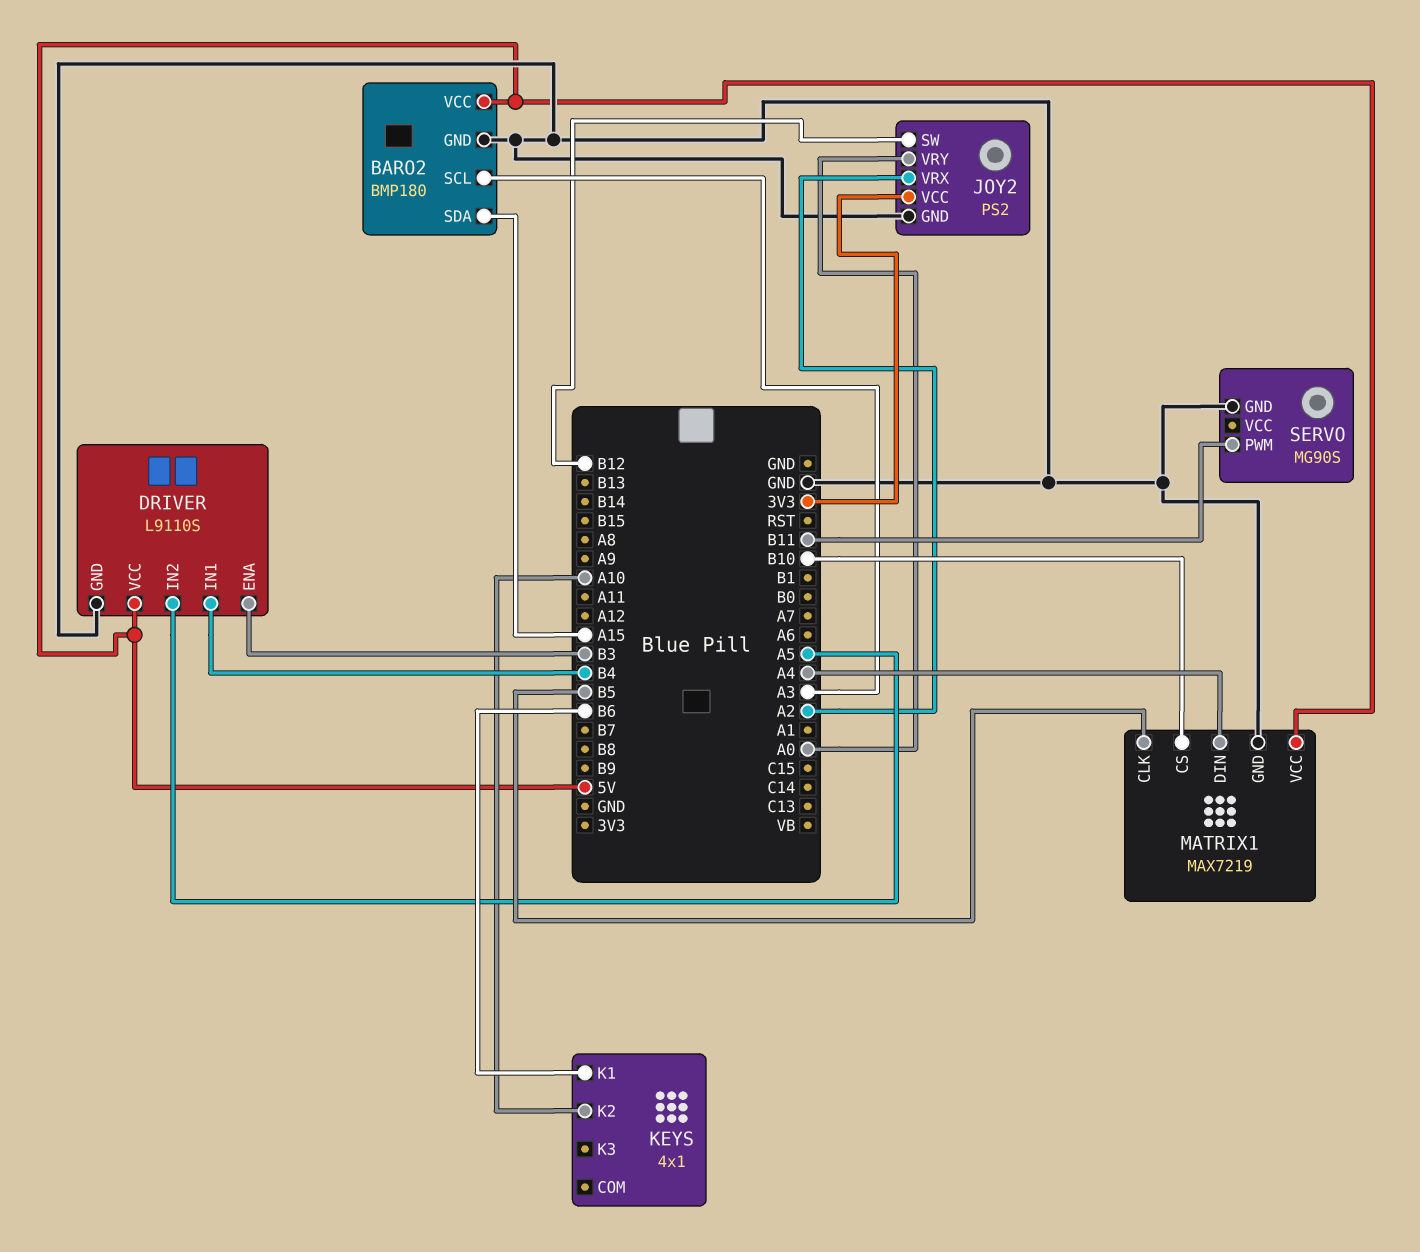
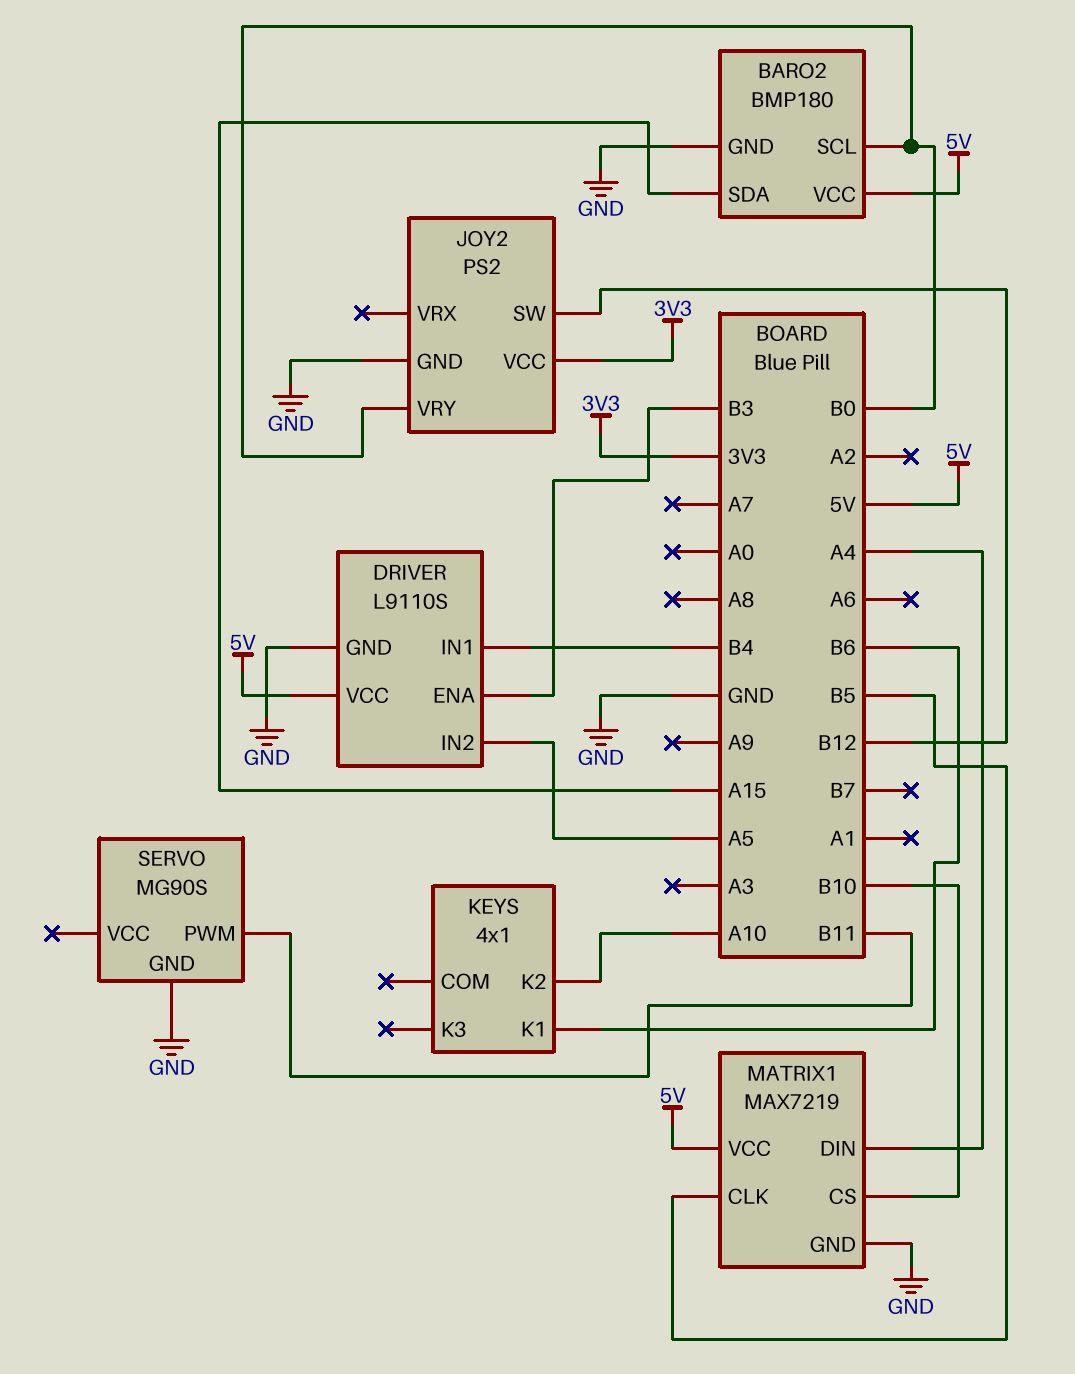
BARO2 pin SCL: A3 -> B0
JOY2 pin VRX: A2 -> none
JOY2 pin VRY: A0 -> B0

